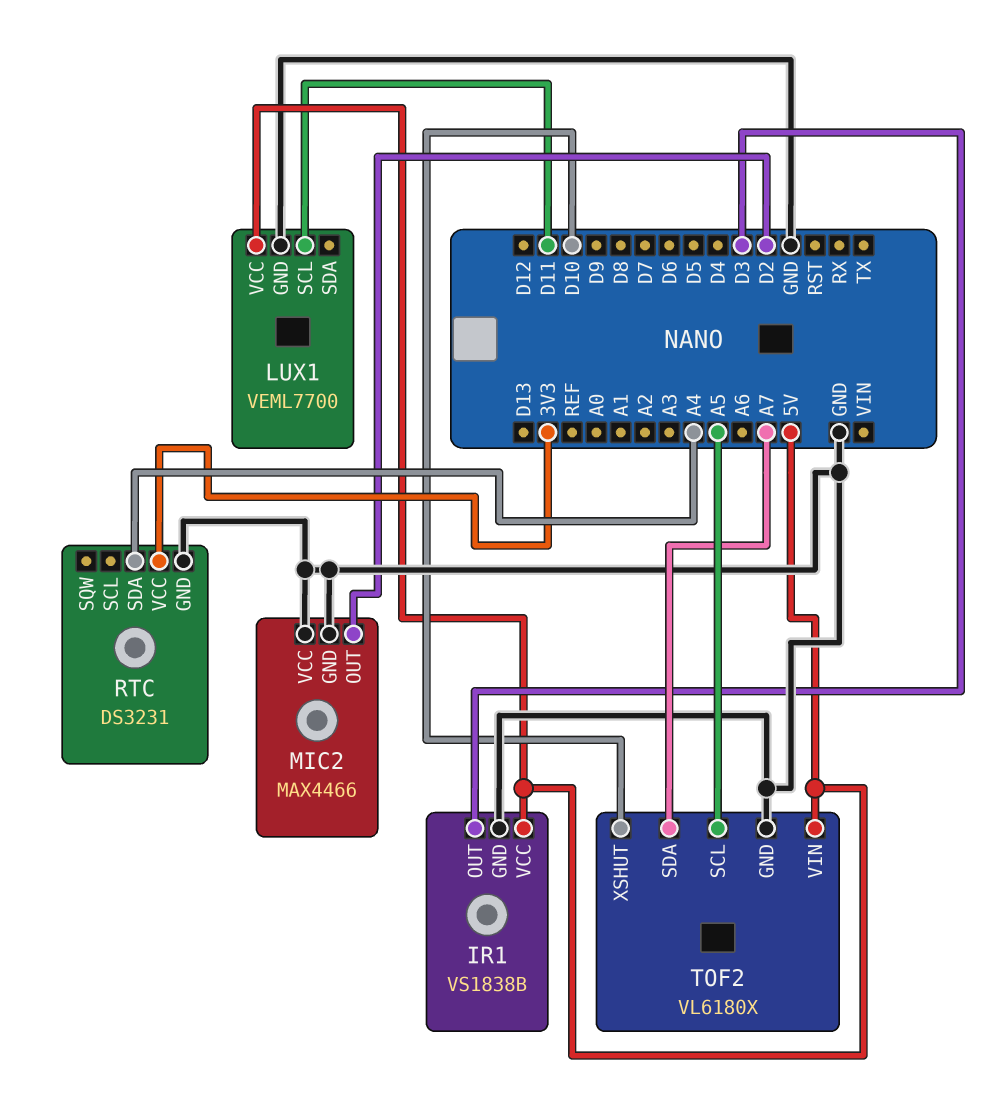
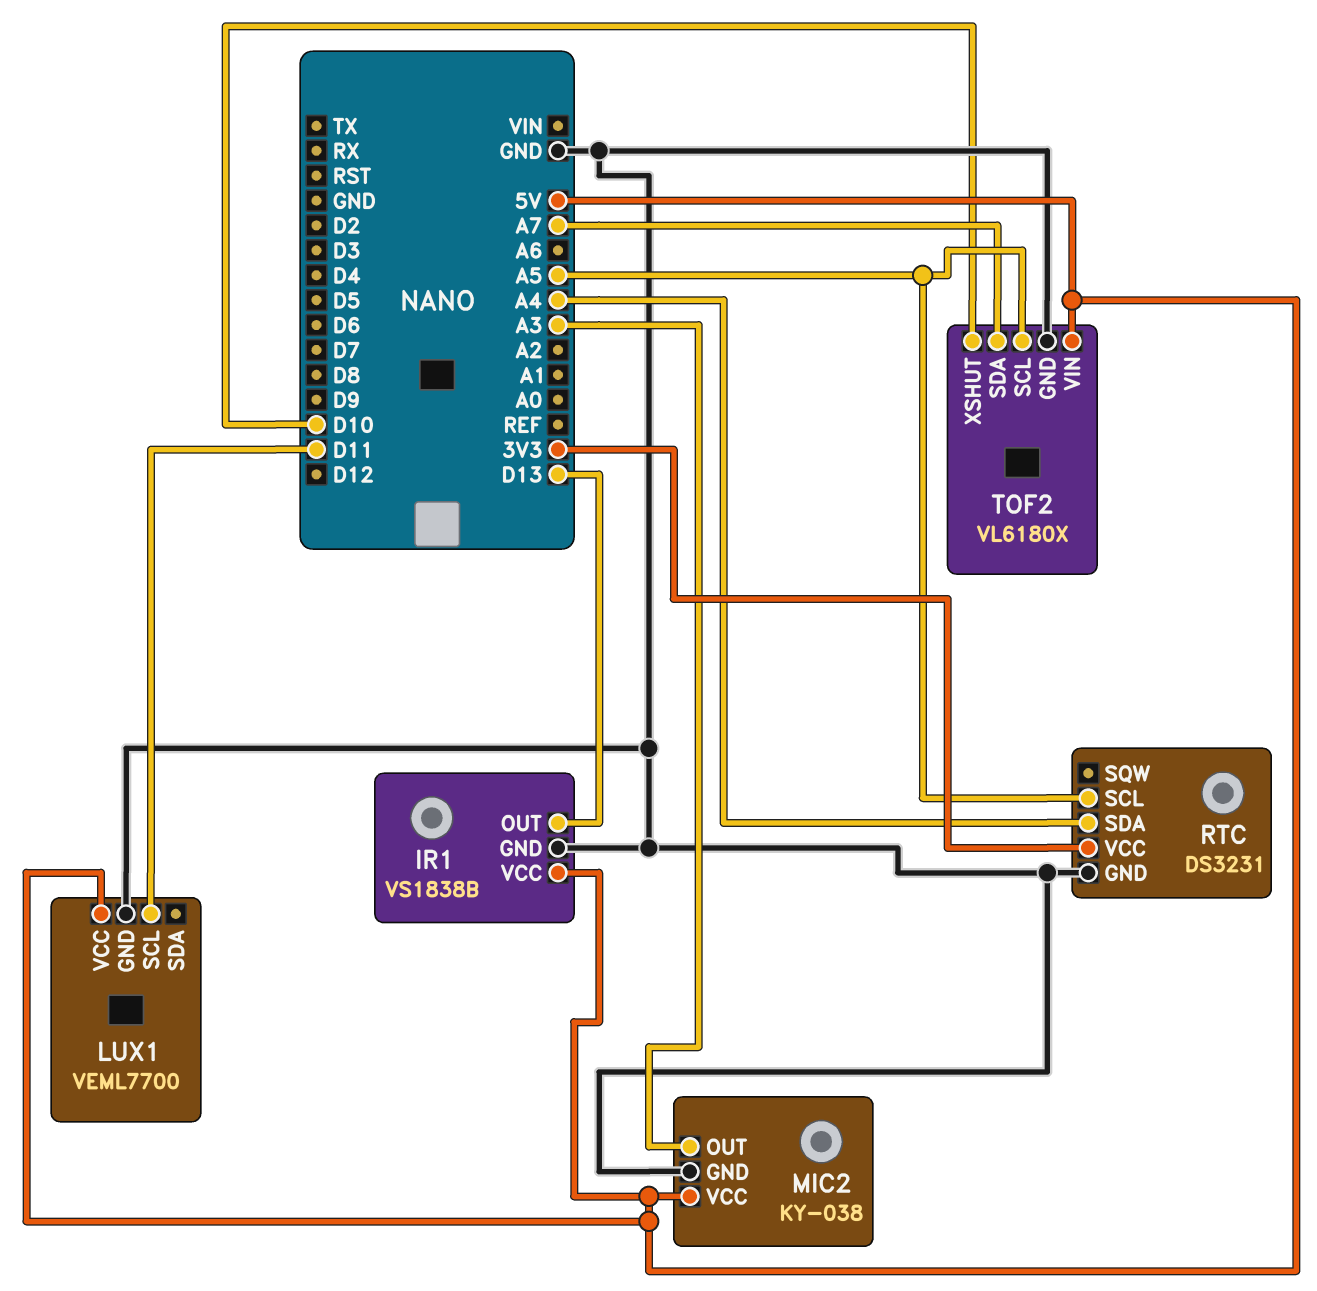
IR1 pin OUT: D3 -> D13
MIC2: MAX4466 -> KY-038
MIC2 pin OUT: D2 -> A3
MIC2 pin VCC: GND -> 5V
RTC pin SCL: none -> A5

